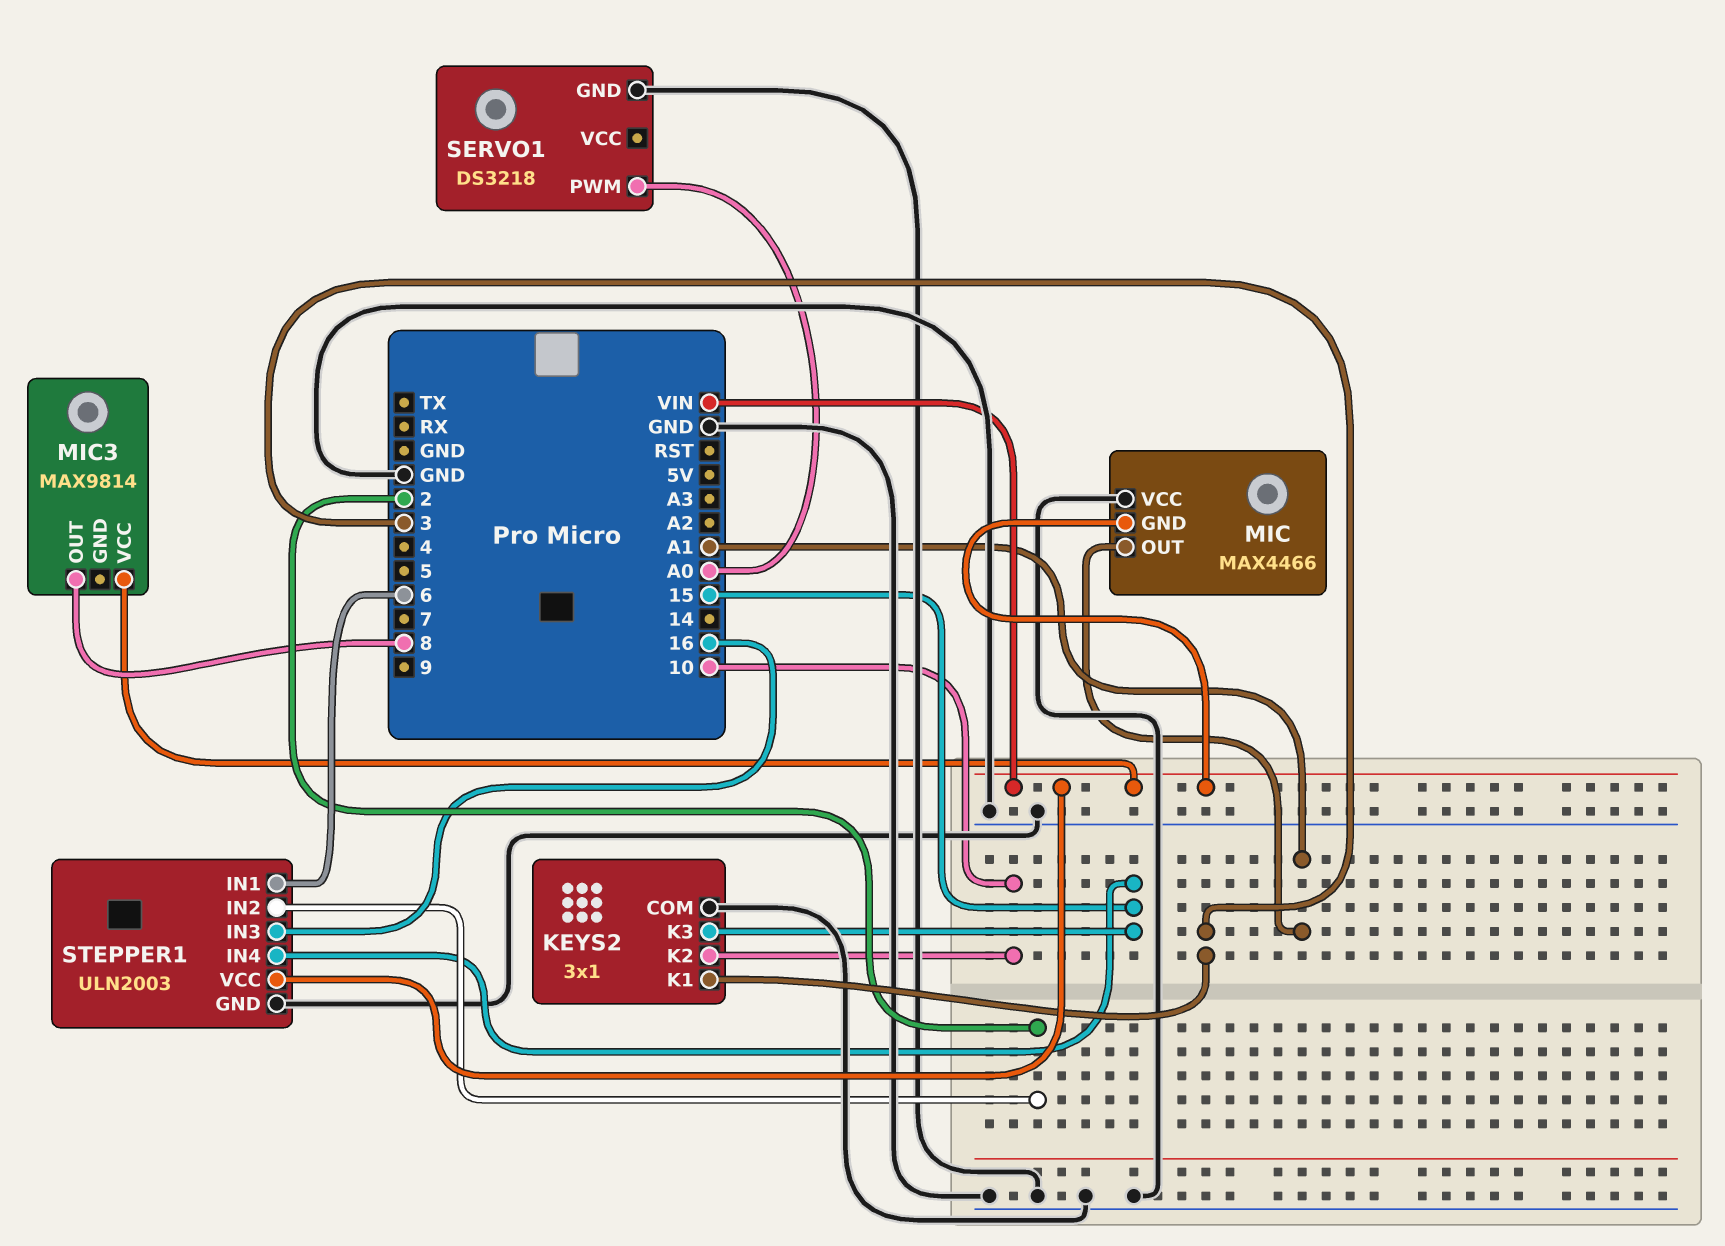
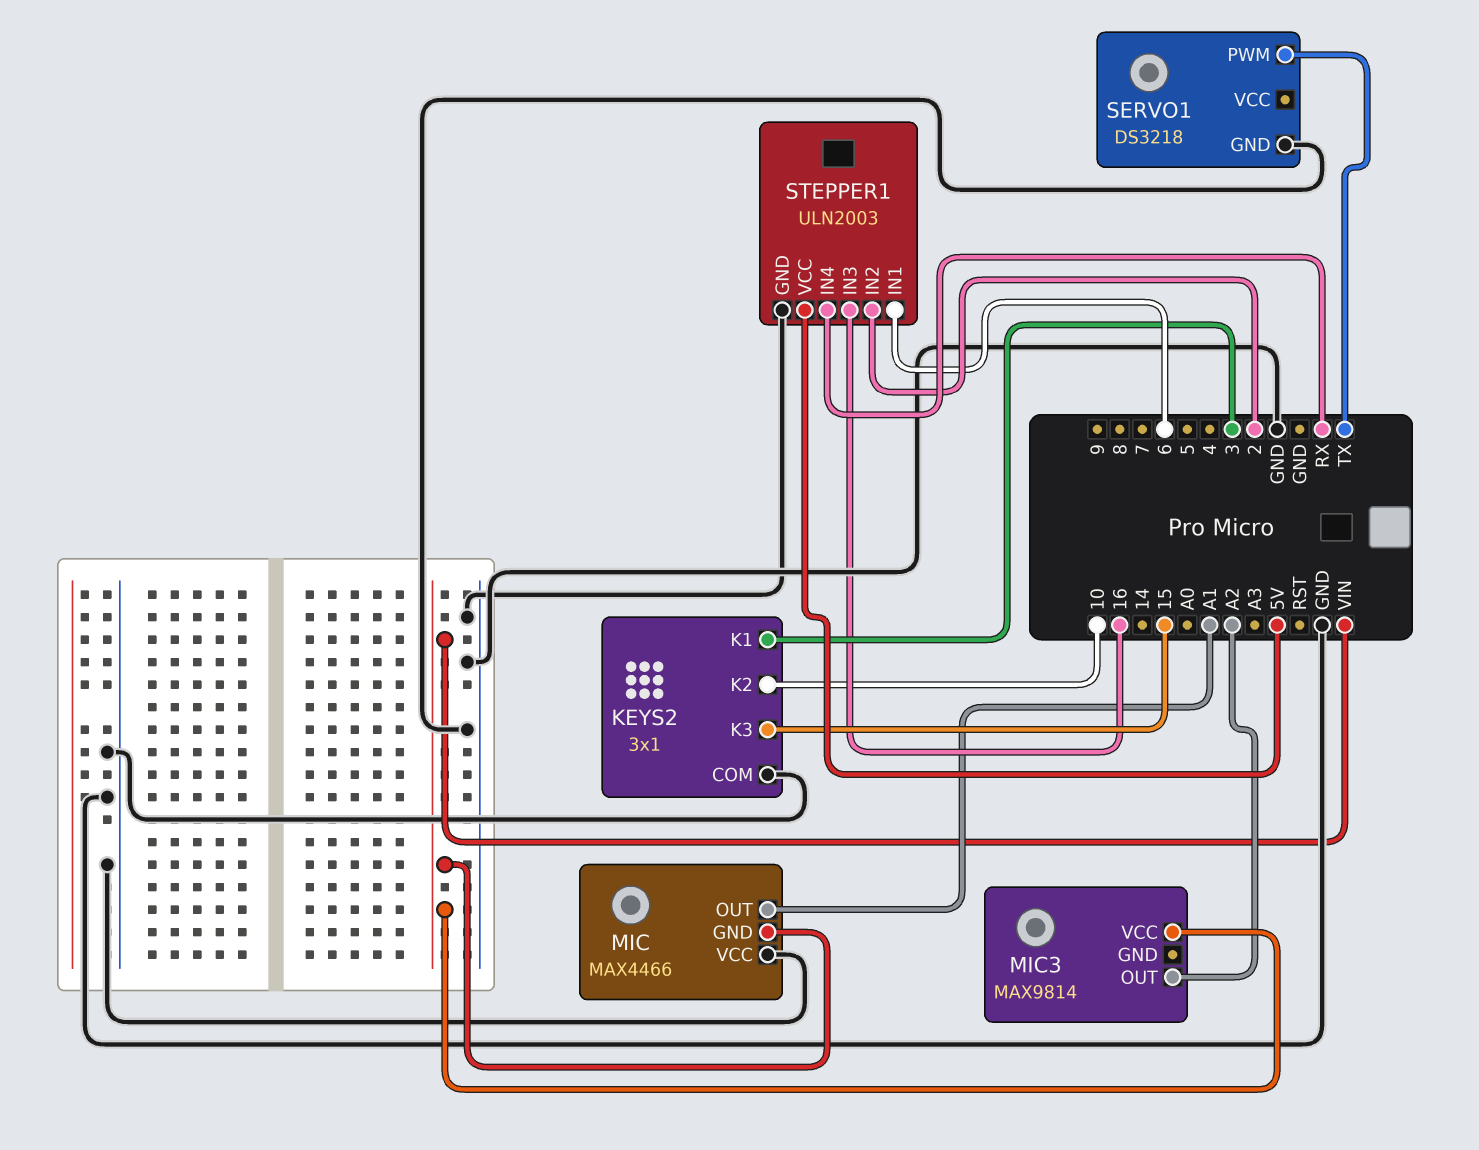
MIC3 pin OUT: 8 -> A2
SERVO1 pin PWM: A0 -> TX
STEPPER1 pin IN4: 15 -> RX
STEPPER1 pin VCC: VIN -> 5V

